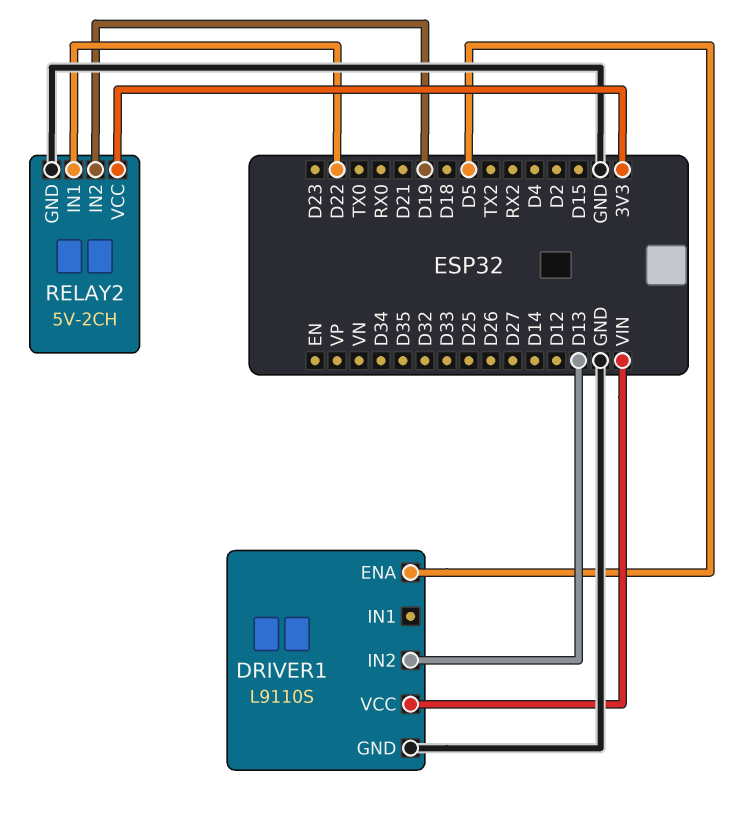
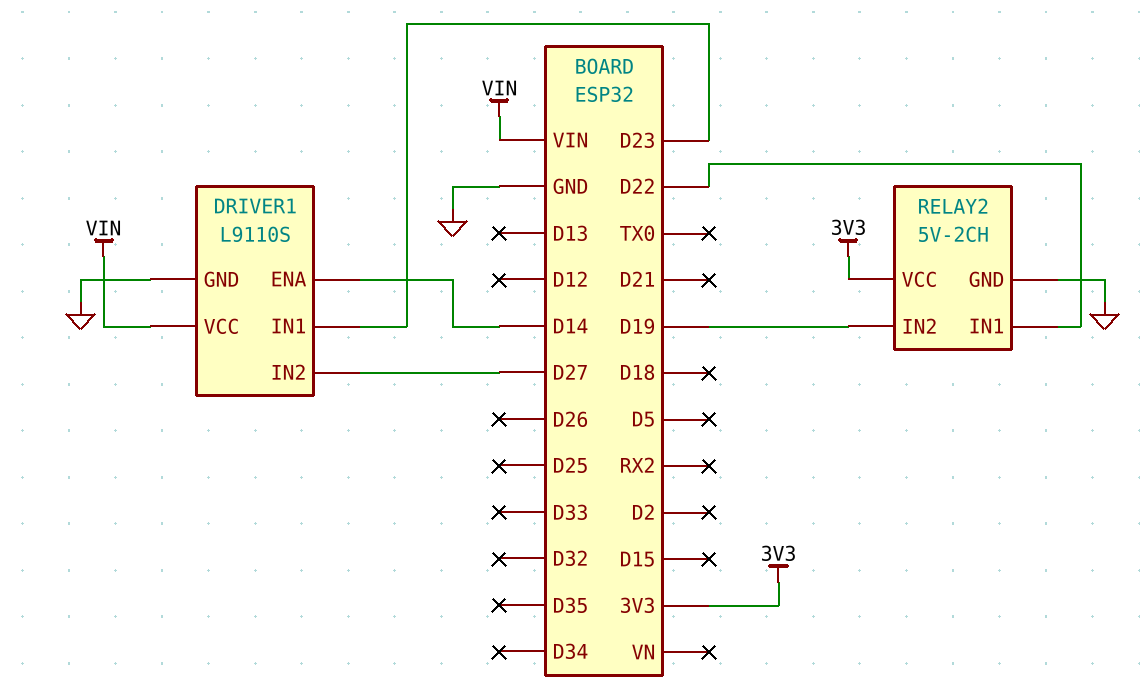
DRIVER1 pin ENA: D5 -> D14
DRIVER1 pin IN1: none -> D23
DRIVER1 pin IN2: D13 -> D27

